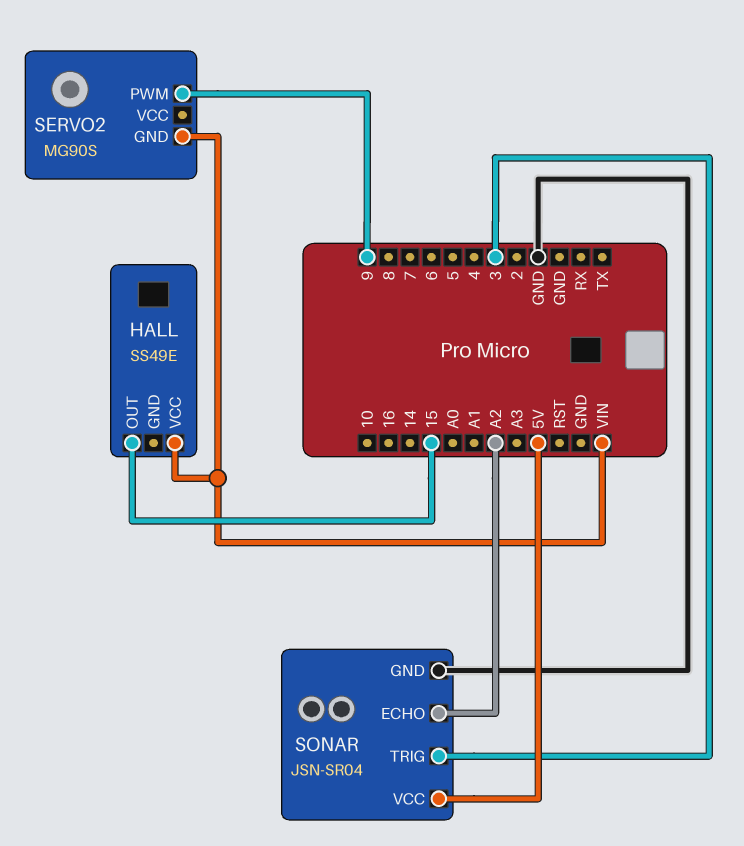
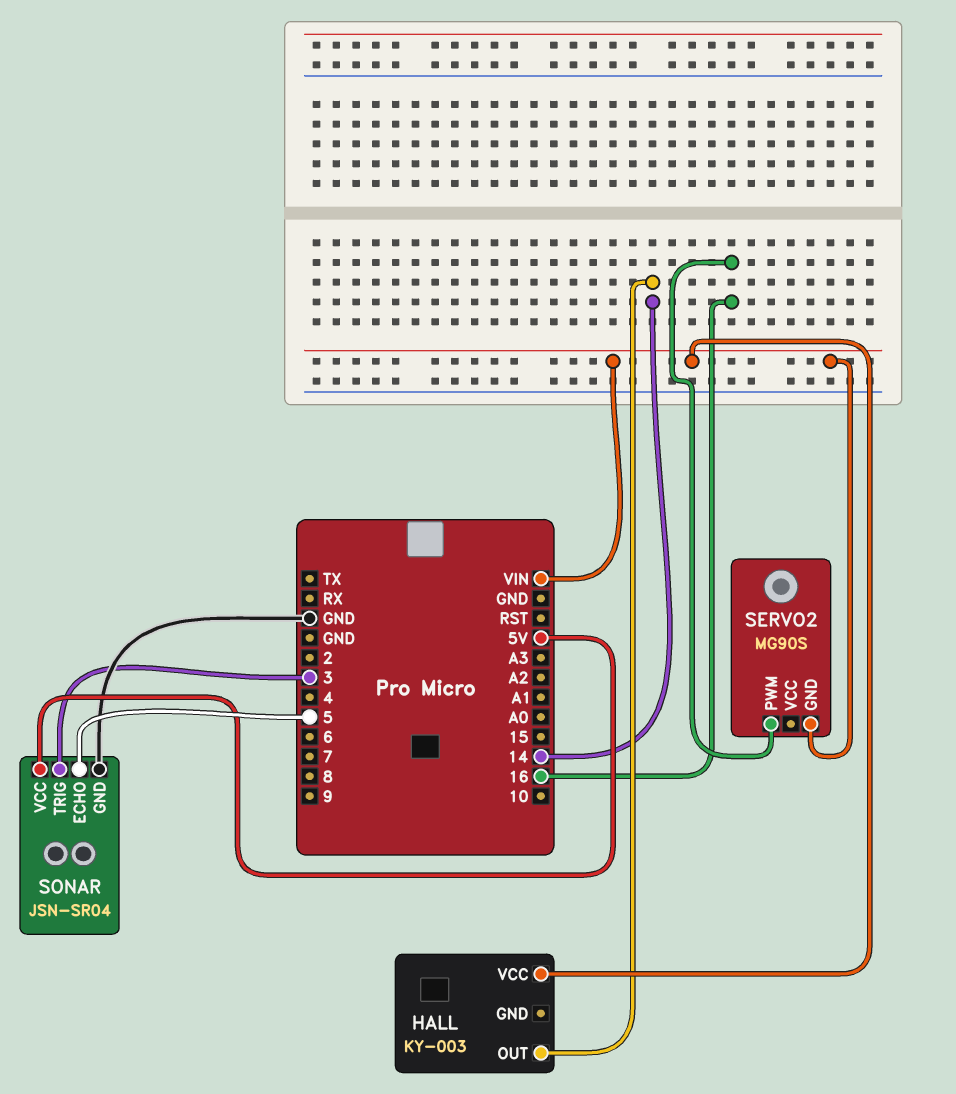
HALL: SS49E -> KY-003
HALL pin OUT: 15 -> 14
SERVO2 pin PWM: 9 -> 16
SONAR pin ECHO: A2 -> 5

